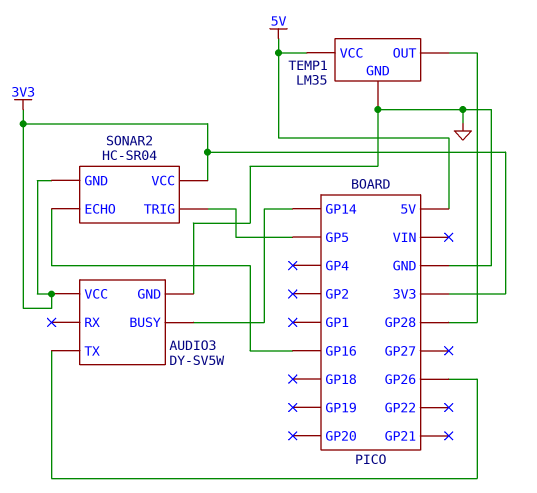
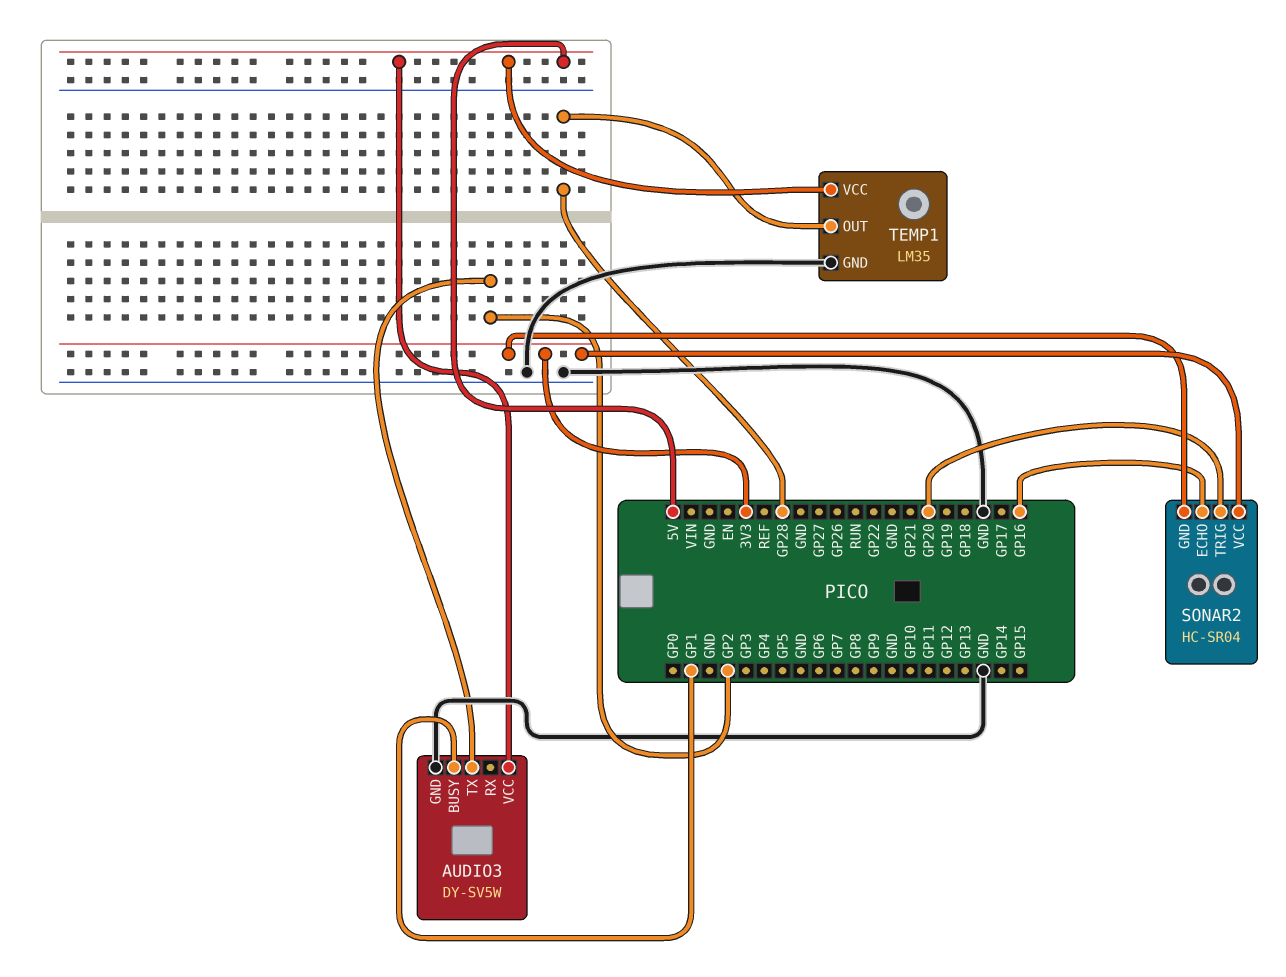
AUDIO3 pin BUSY: GP14 -> GP1
AUDIO3 pin TX: GP26 -> GP2
AUDIO3 pin VCC: 3V3 -> 5V
SONAR2 pin TRIG: GP5 -> GP20

